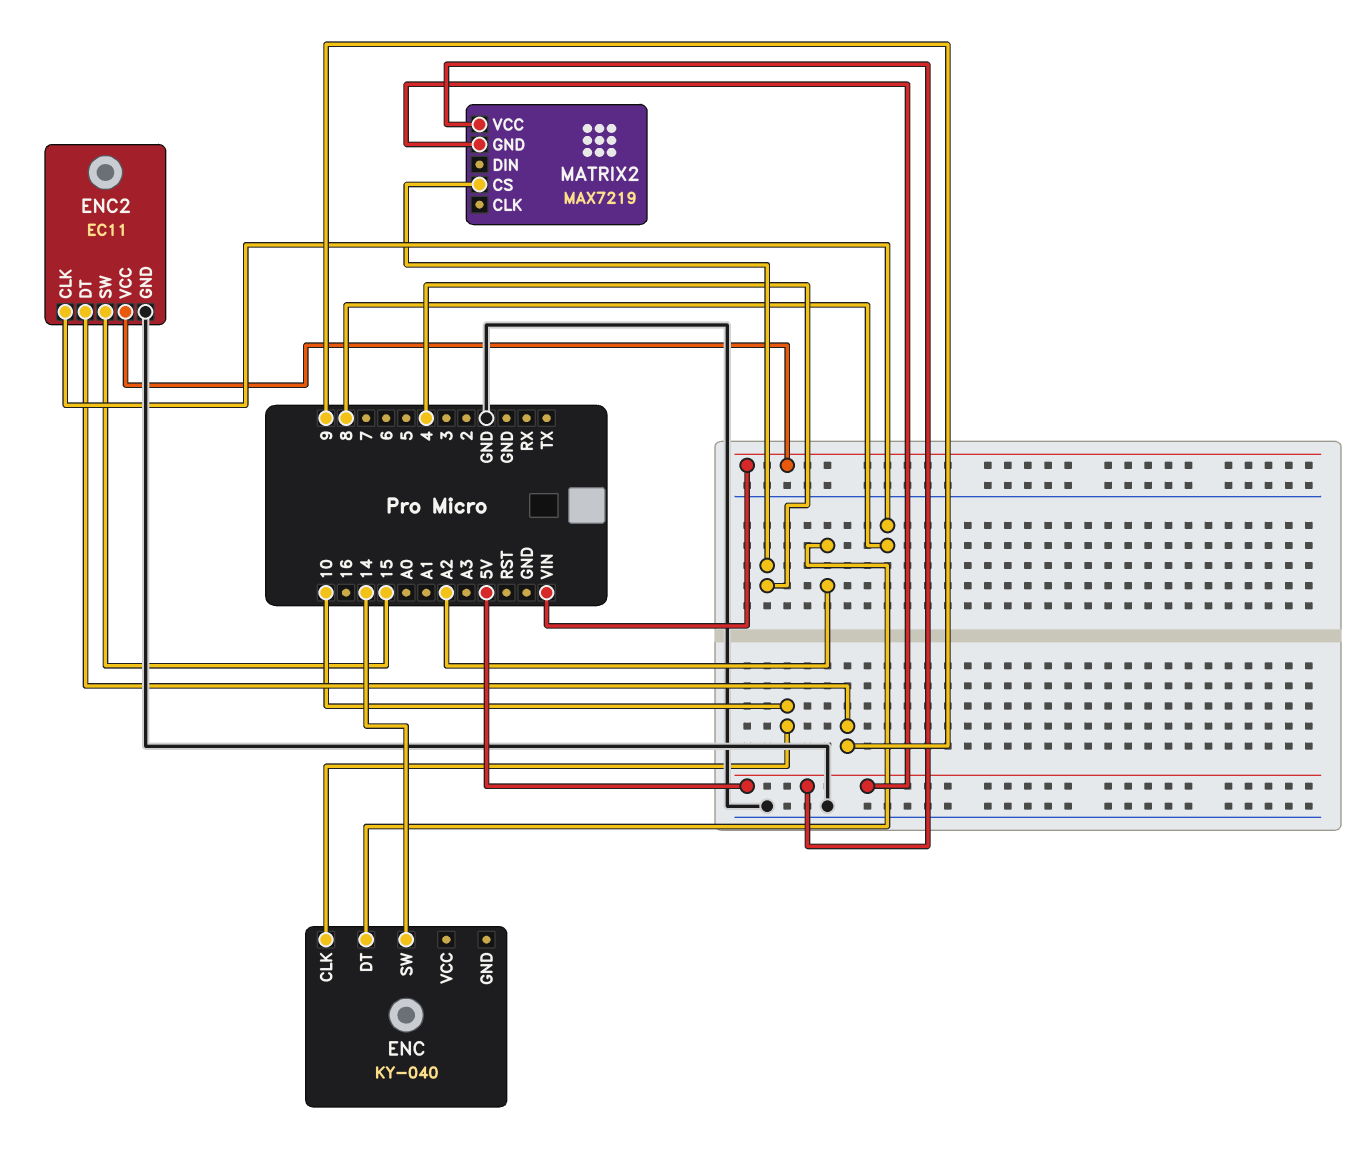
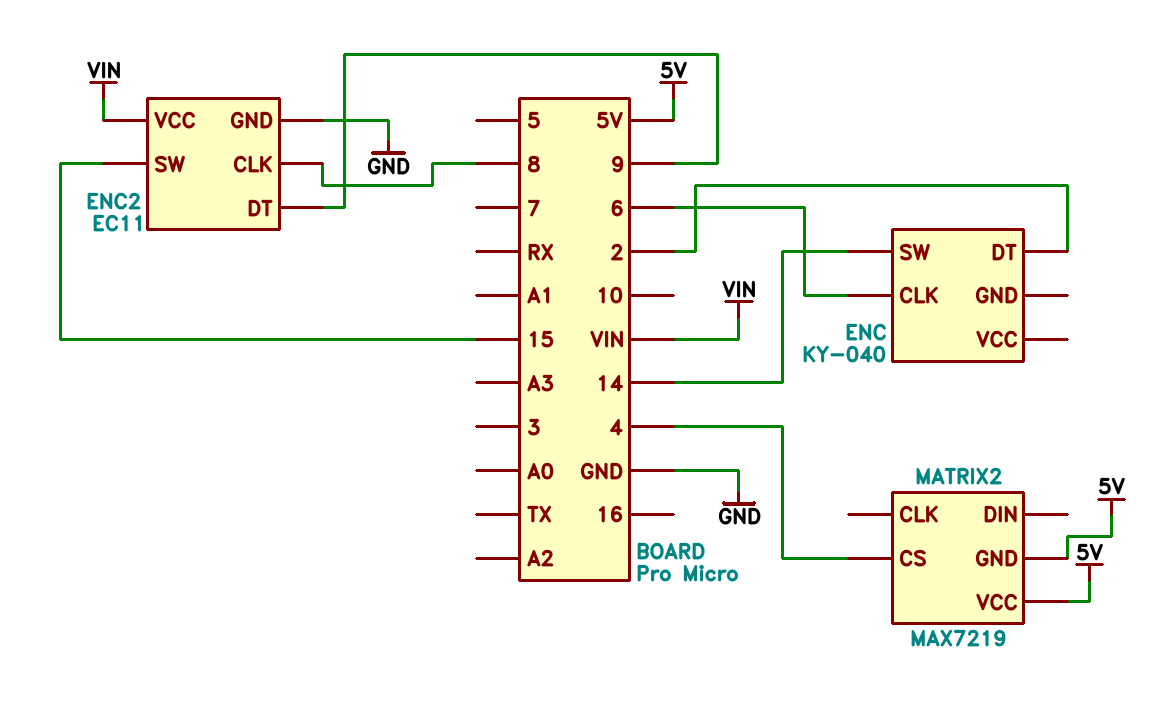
ENC pin CLK: 10 -> 6
ENC pin DT: A2 -> 2

